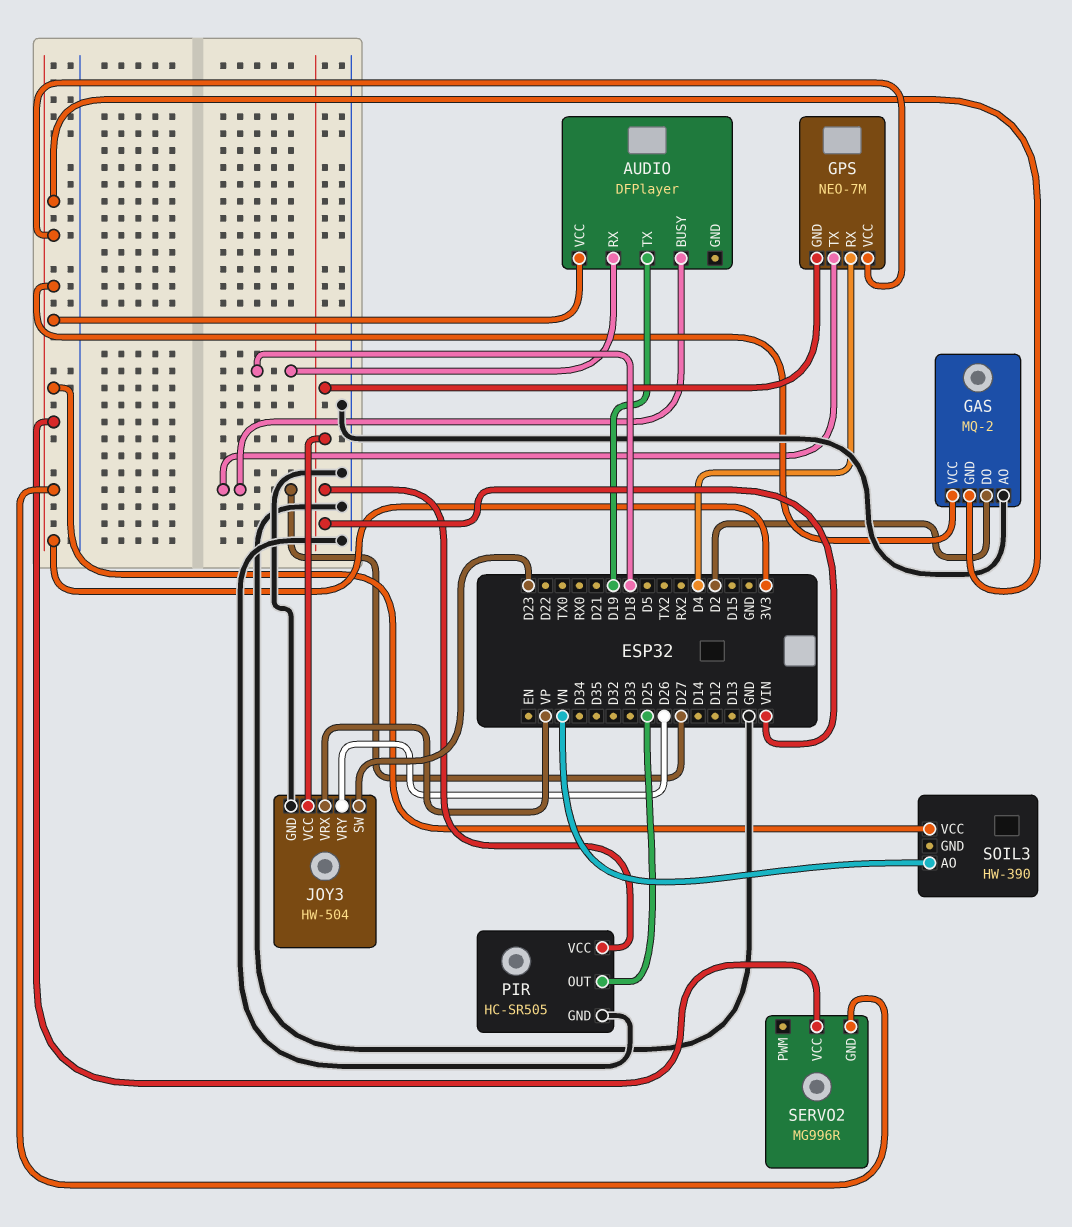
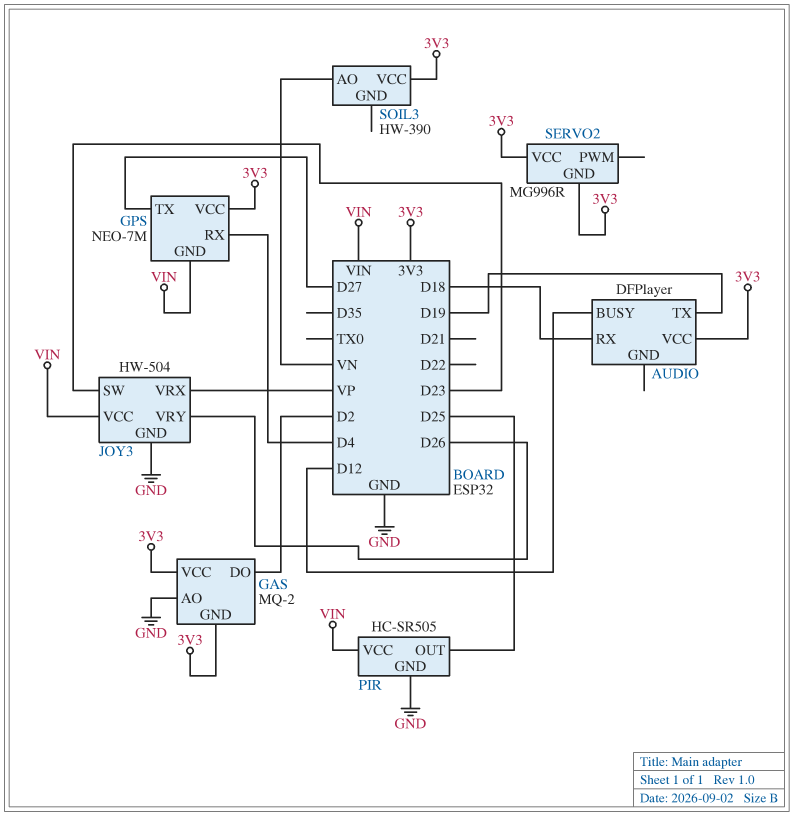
AUDIO pin BUSY: D27 -> D12

